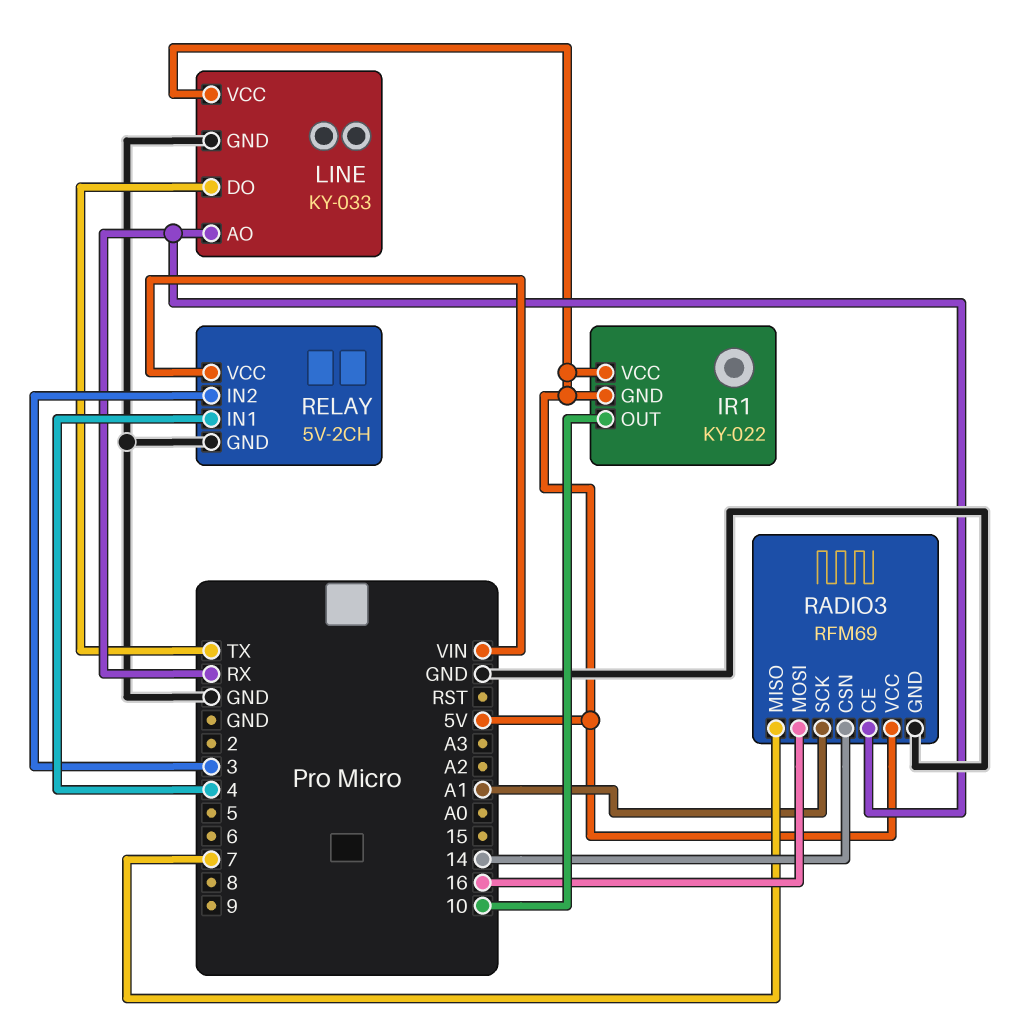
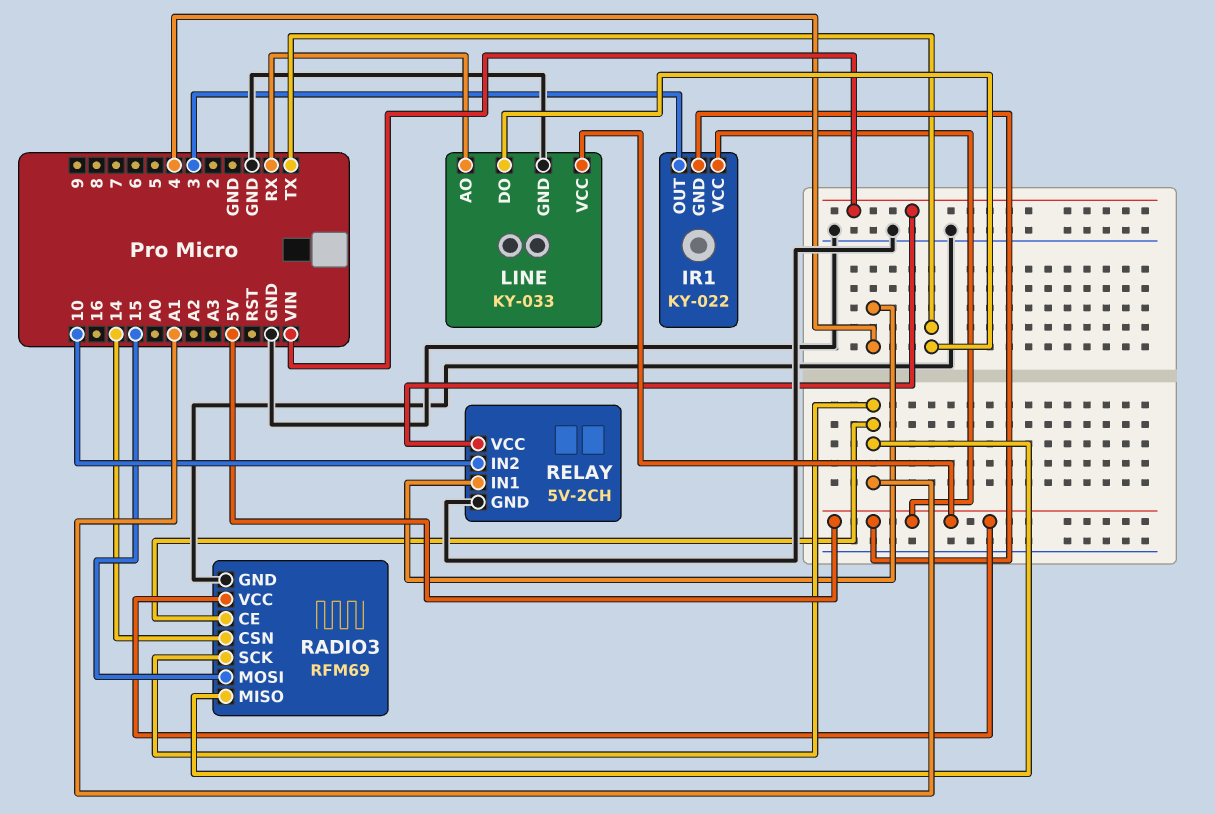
IR1 pin OUT: 10 -> 3
RADIO3 pin CE: RX -> A1
RADIO3 pin MISO: 7 -> A1
RADIO3 pin MOSI: 16 -> 15
RELAY pin IN2: 3 -> 10

